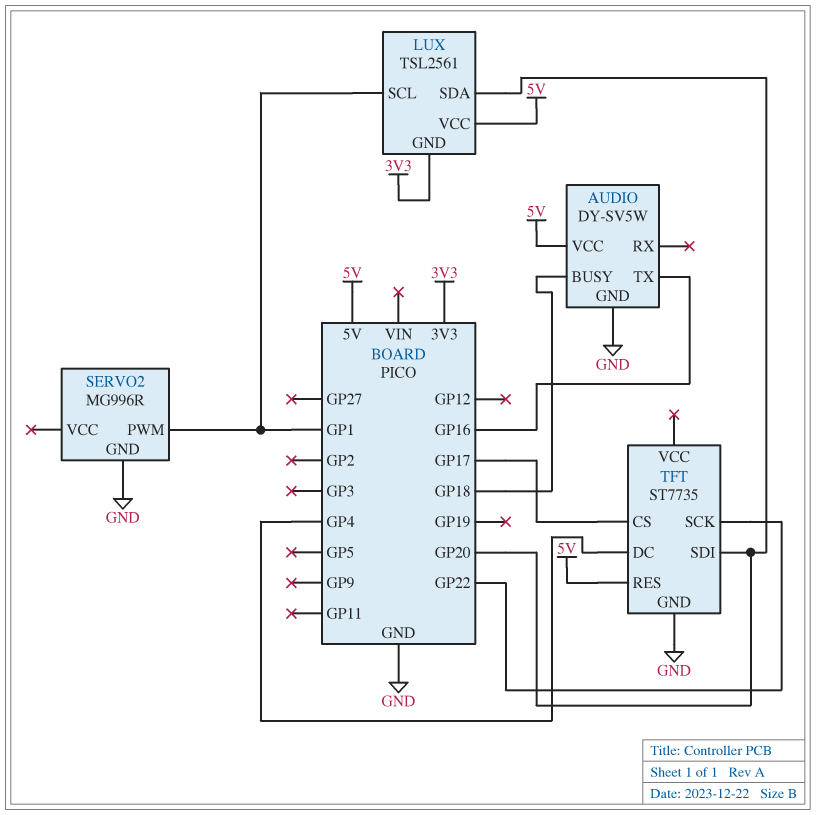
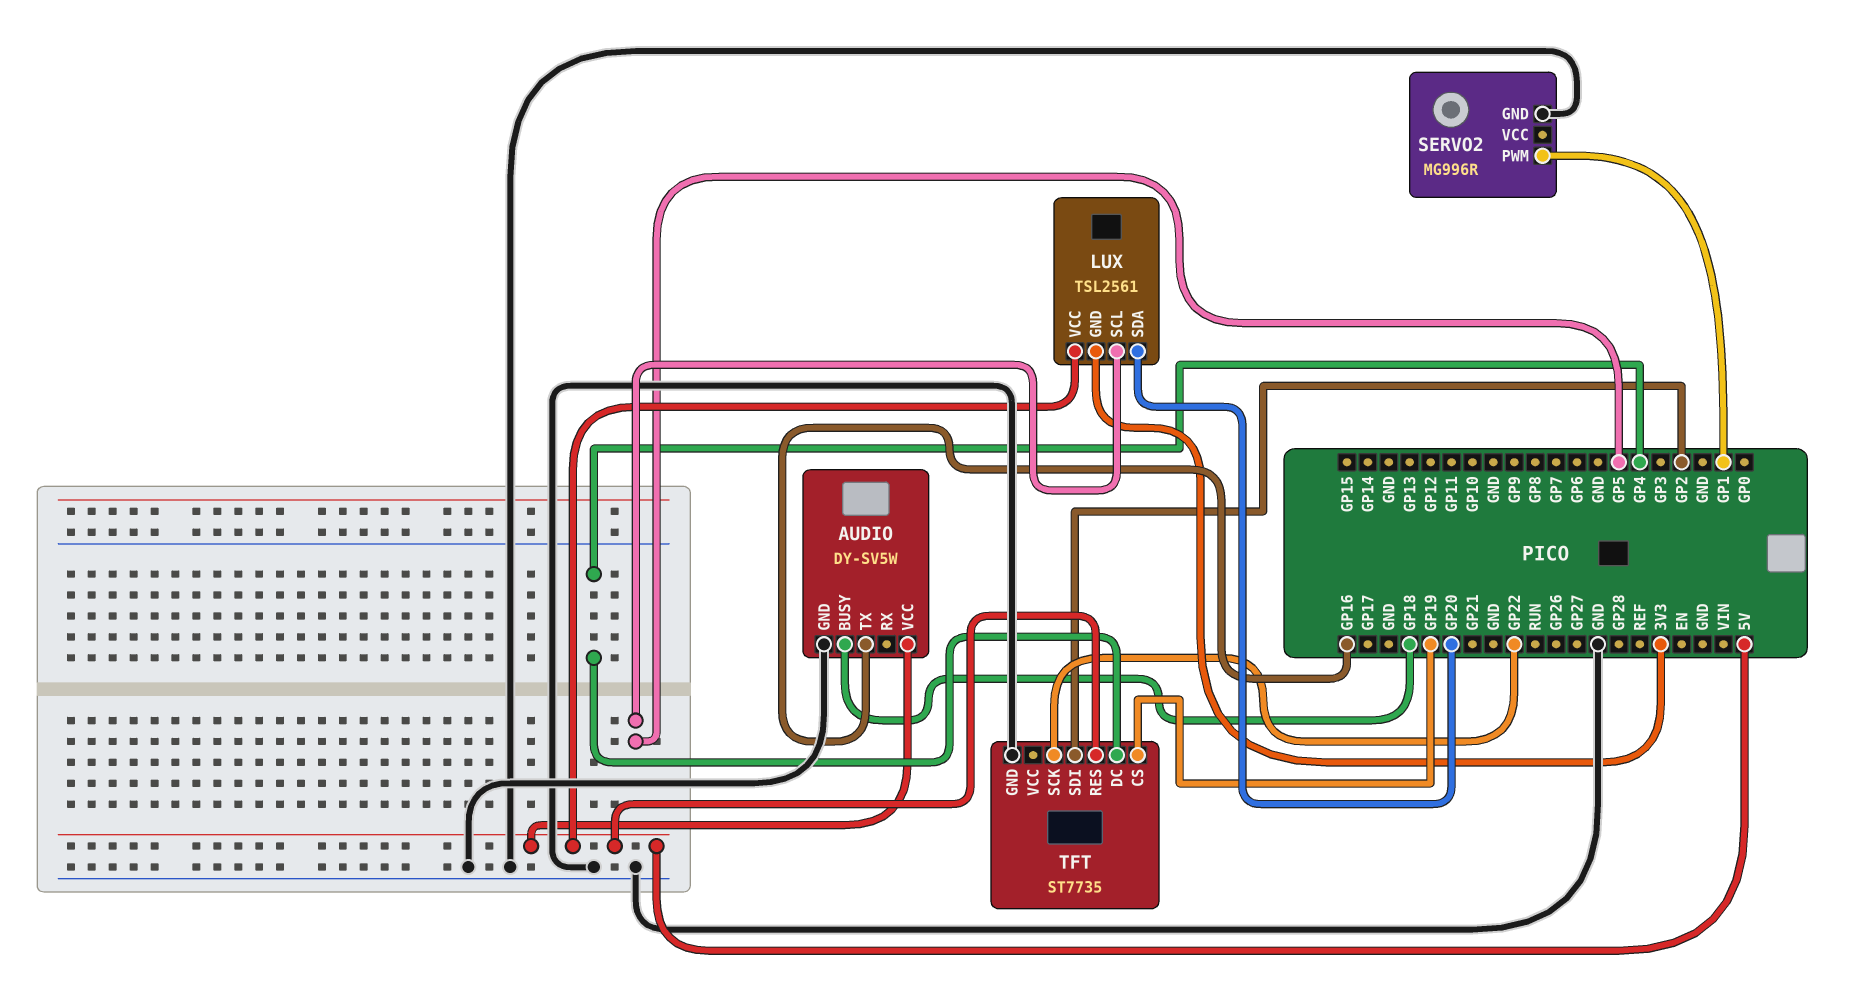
LUX pin SCL: GP1 -> GP5
TFT pin CS: GP17 -> GP19
TFT pin SDI: GP20 -> GP2

